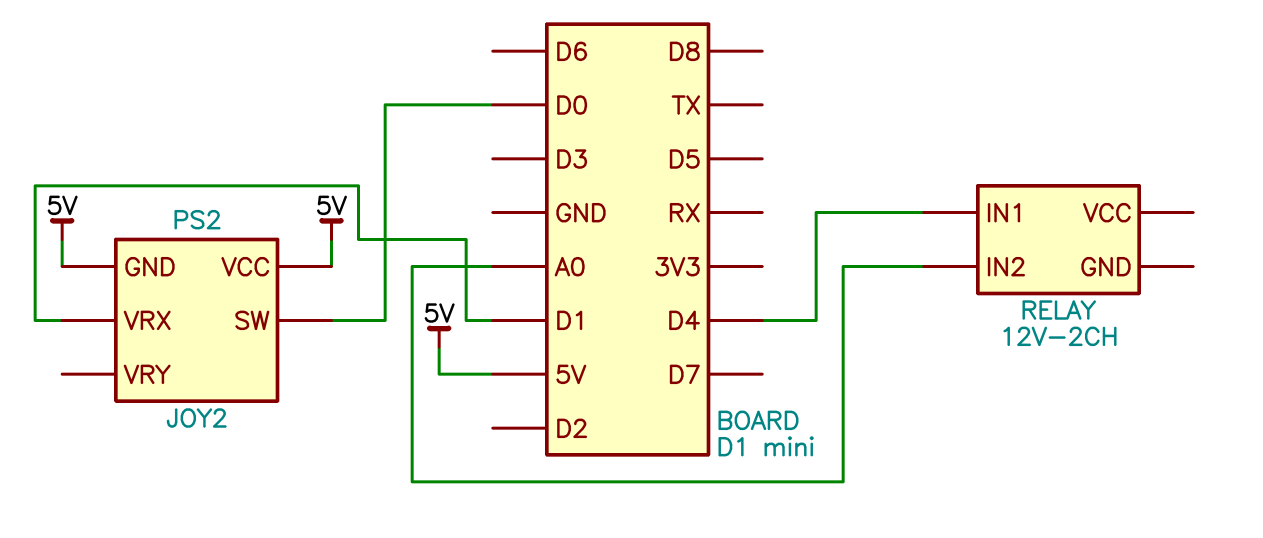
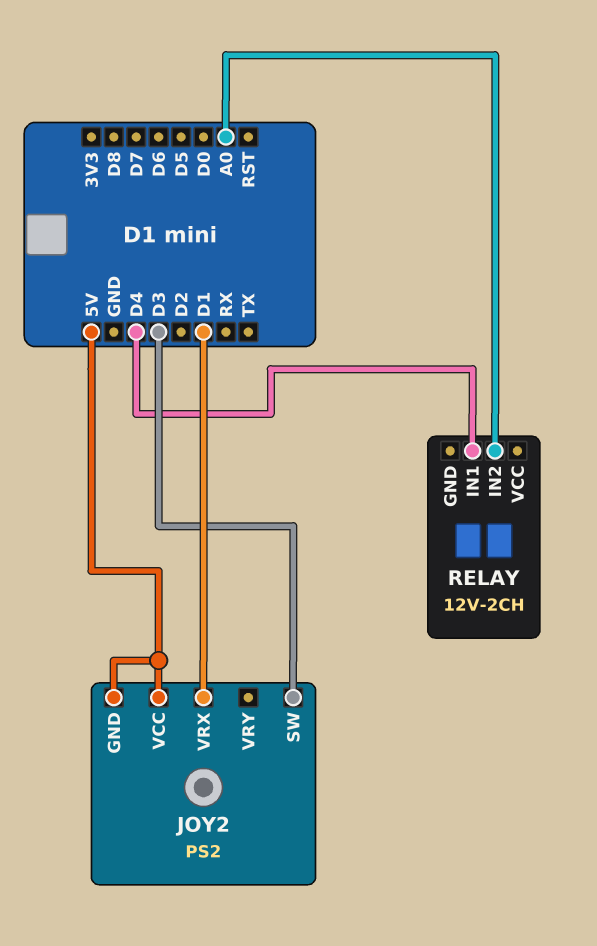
JOY2 pin SW: D0 -> D3

